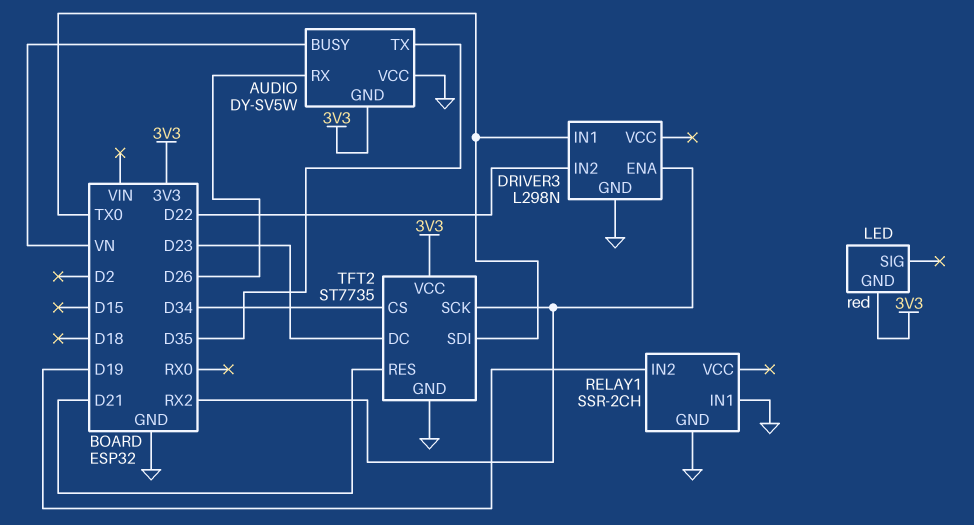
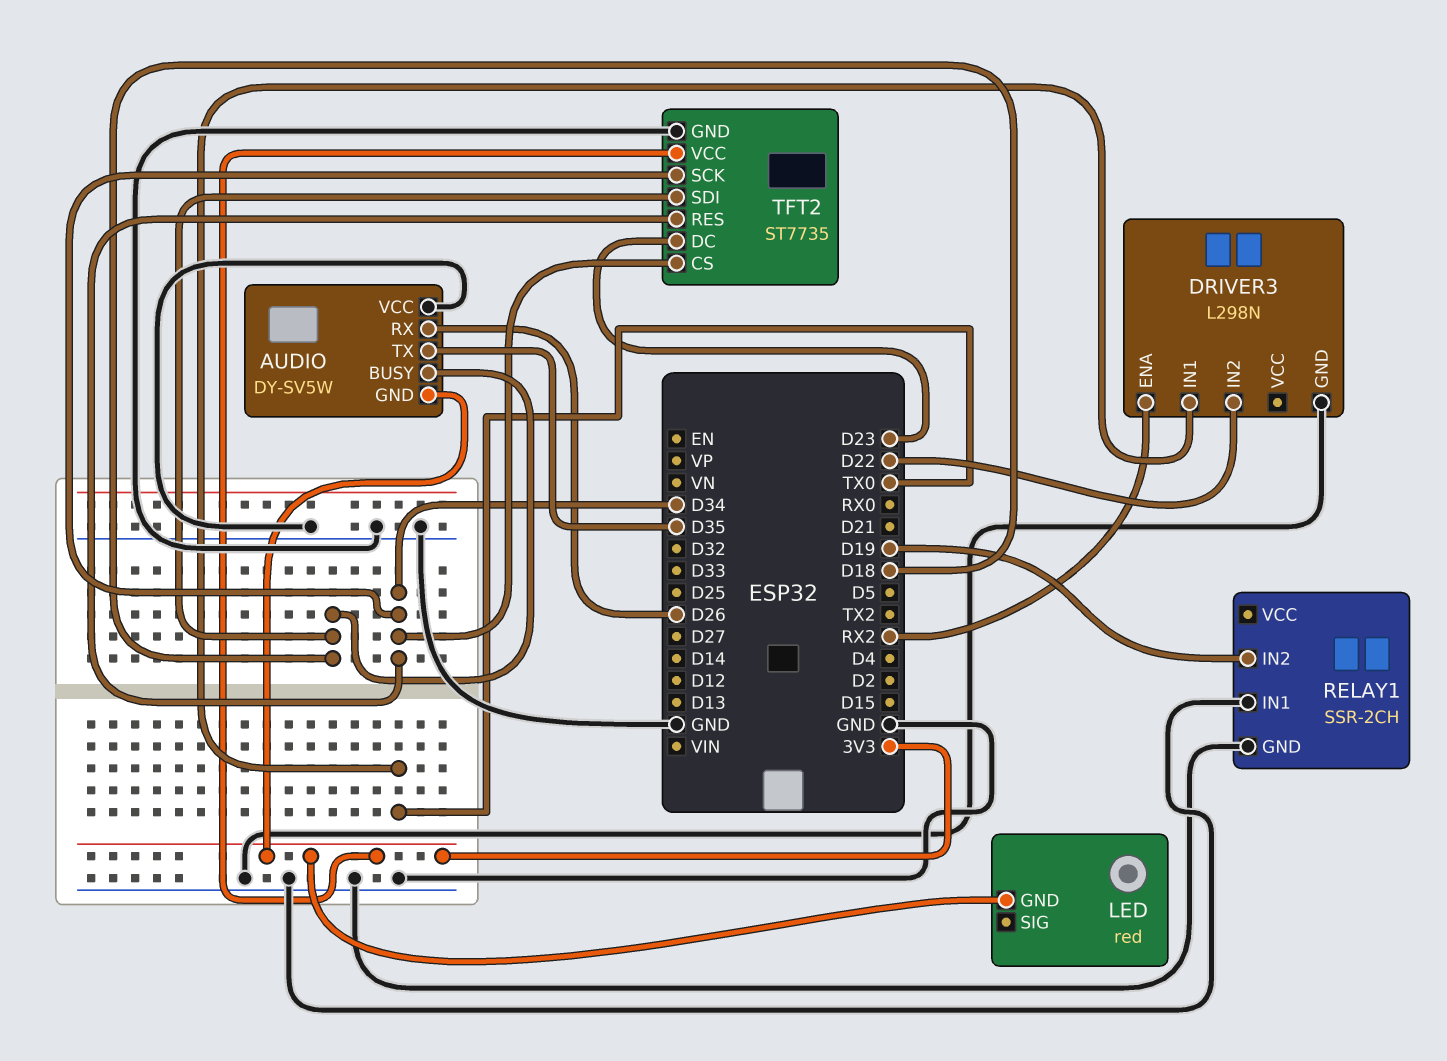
AUDIO pin BUSY: VN -> D18
TFT2 pin RES: D21 -> D34
TFT2 pin SCK: RX2 -> D34
TFT2 pin SDI: TX0 -> D18

